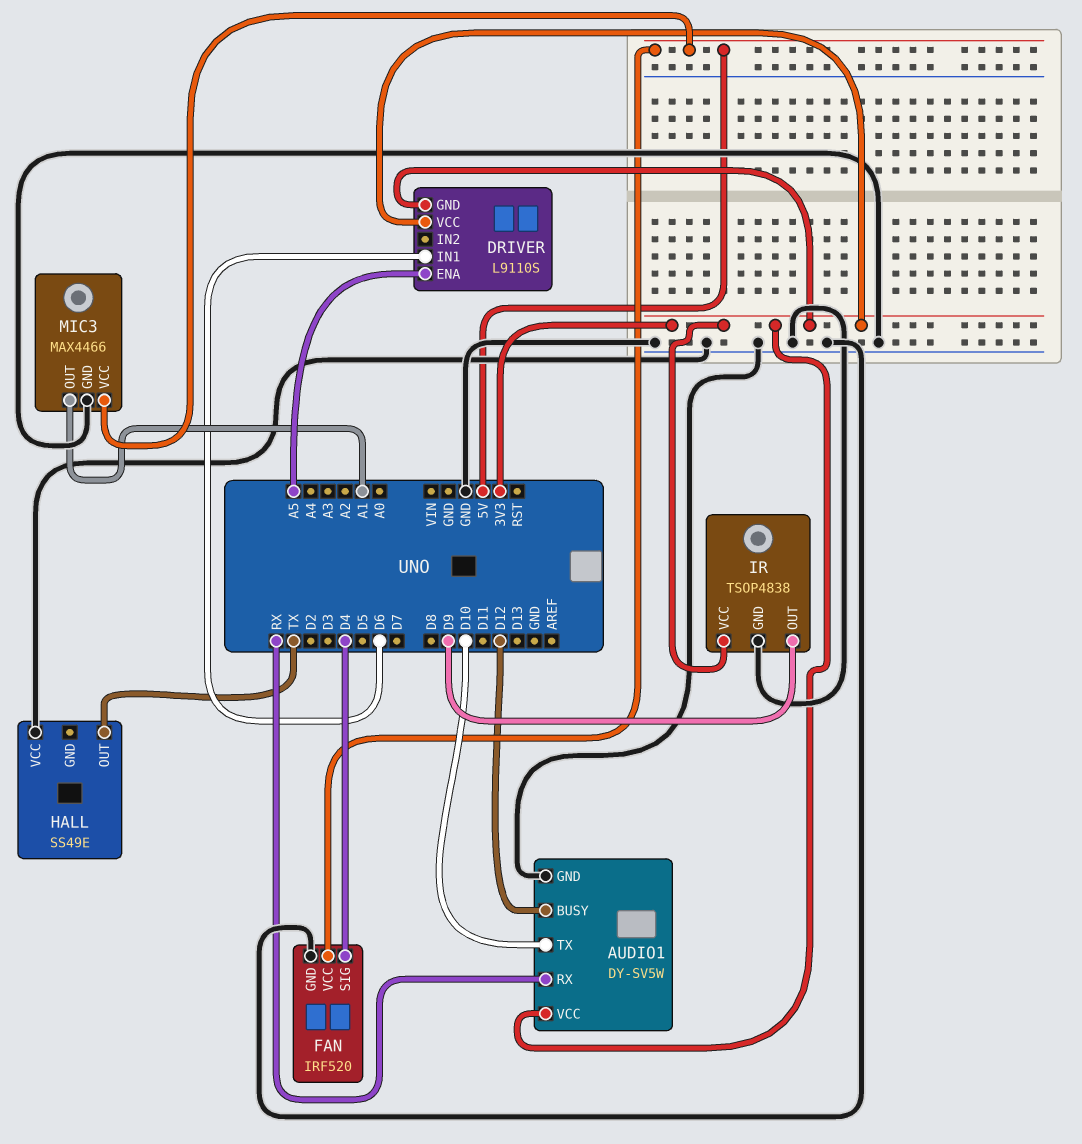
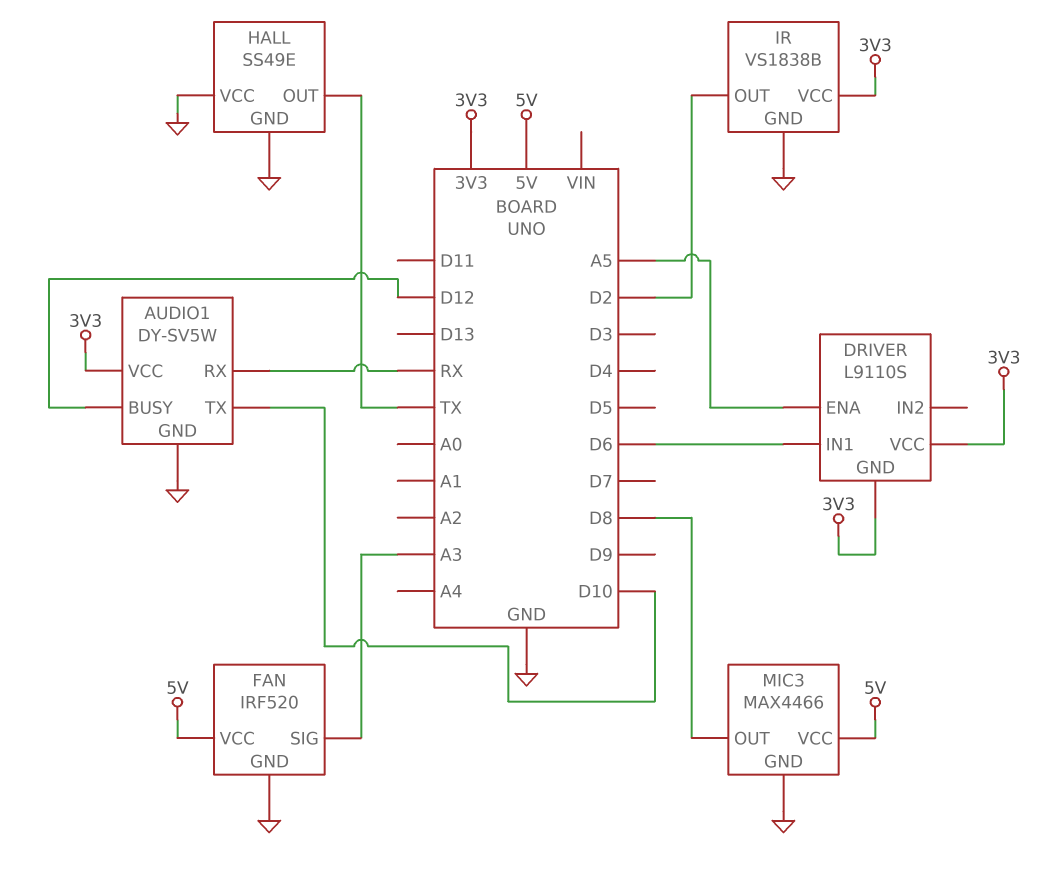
FAN pin SIG: D4 -> A3
HALL pin GND: none -> GND
IR: TSOP4838 -> VS1838B
IR pin OUT: D9 -> D2
MIC3 pin OUT: A1 -> D8

